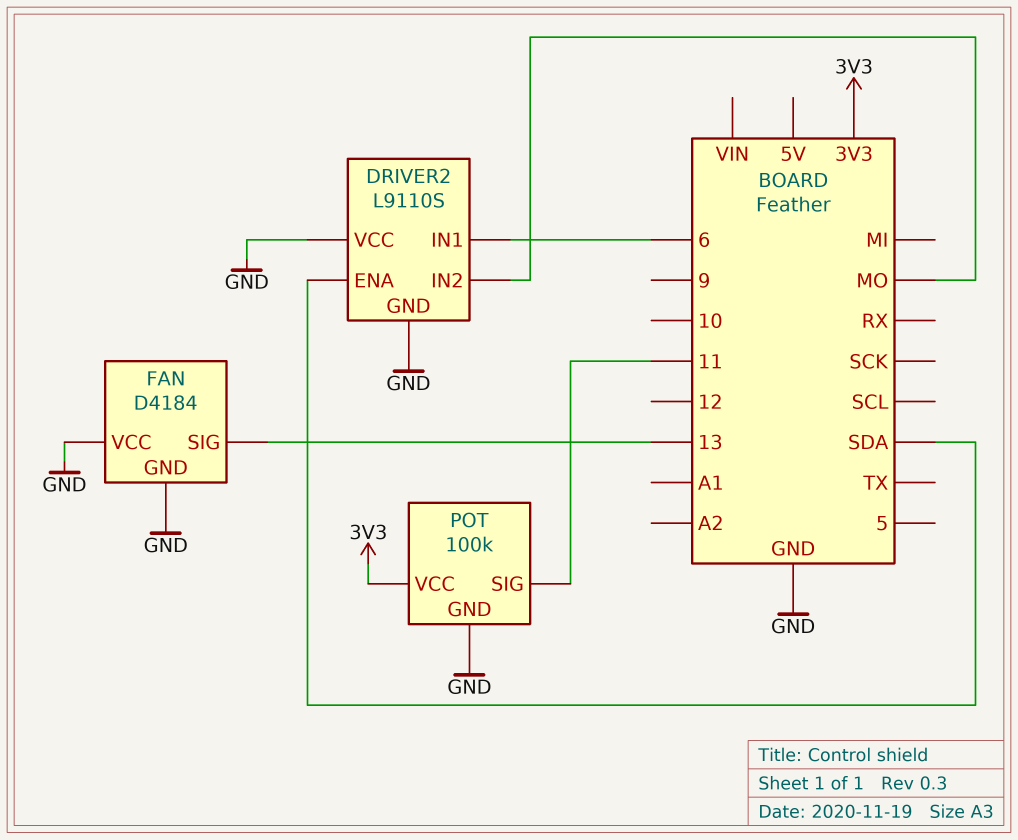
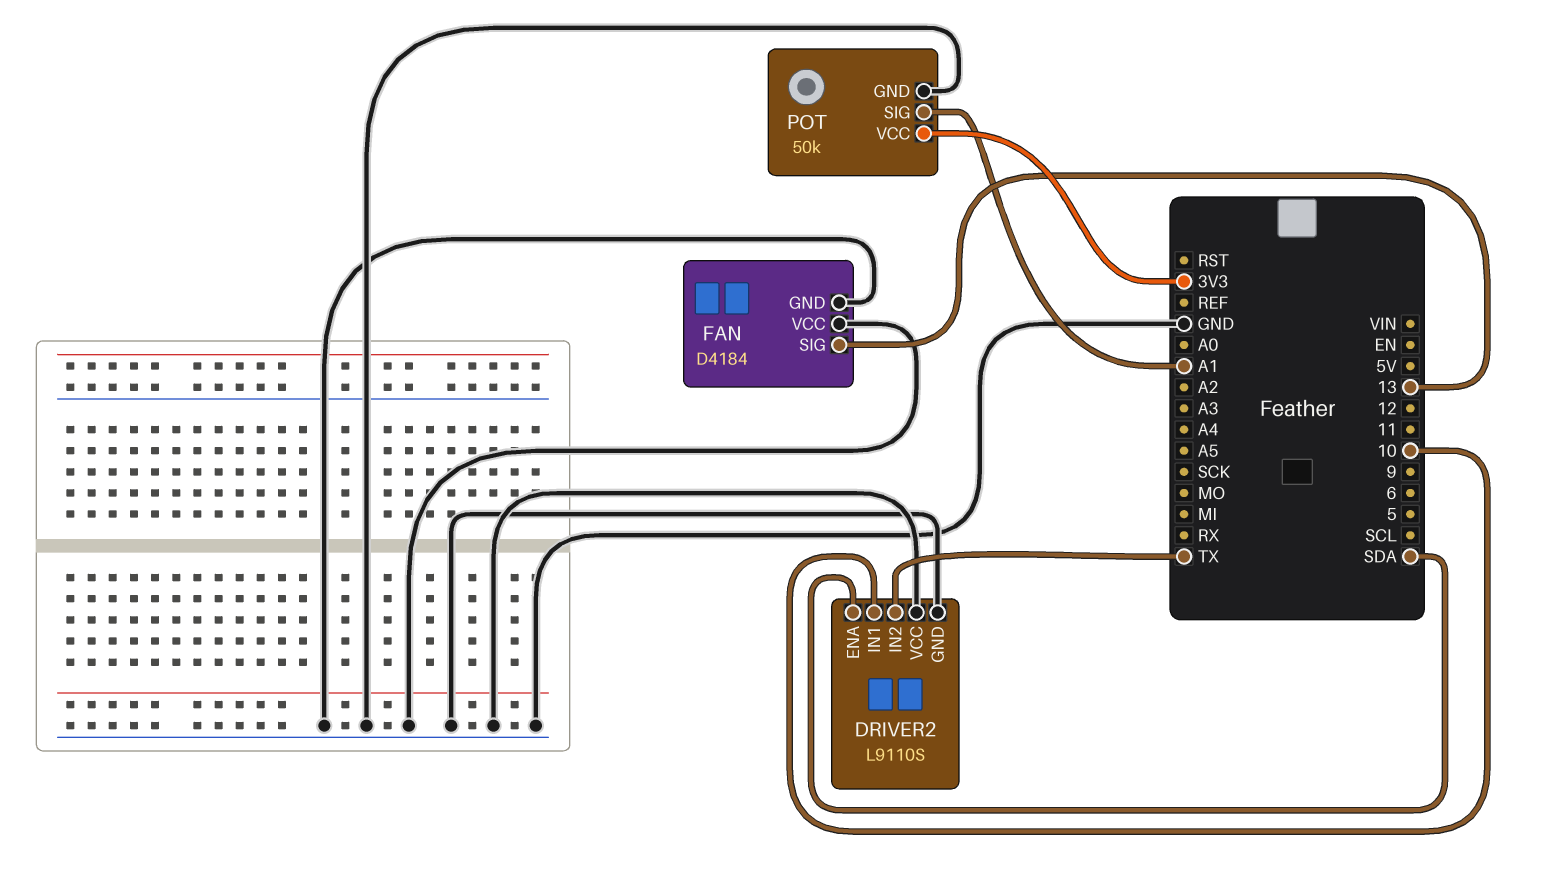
DRIVER2 pin IN1: 6 -> 10
DRIVER2 pin IN2: MO -> TX
POT: 100k -> 50k
POT pin SIG: 11 -> A1

